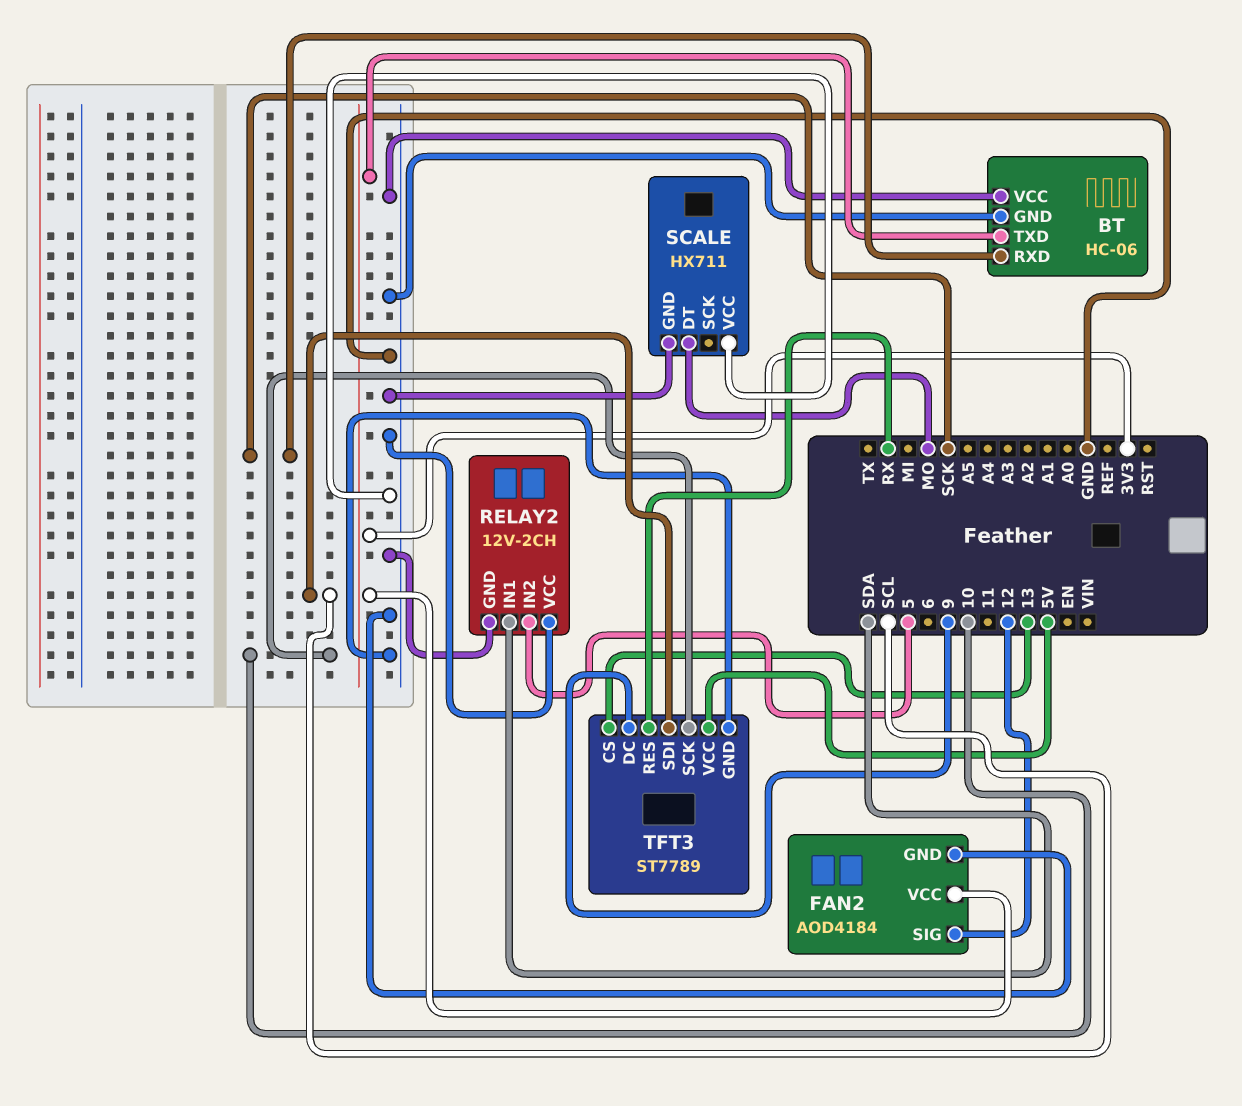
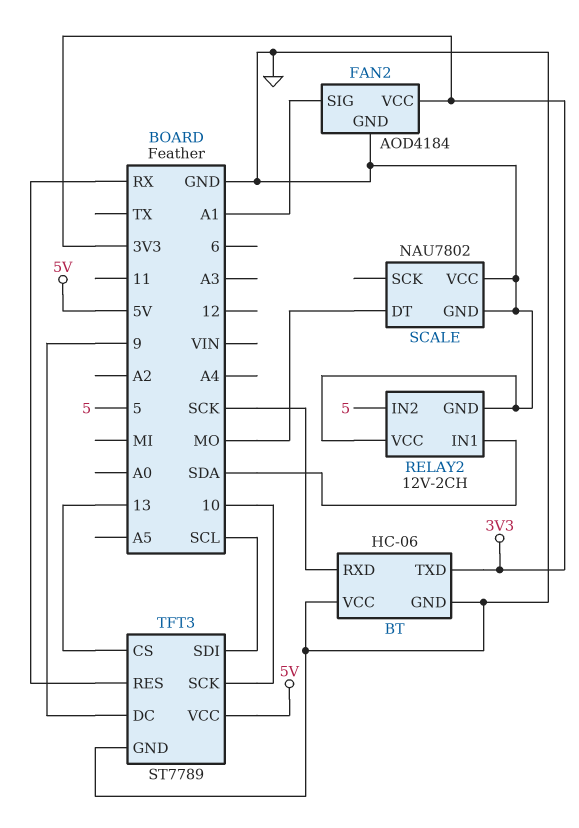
FAN2 pin SIG: 12 -> A1
SCALE: HX711 -> NAU7802

